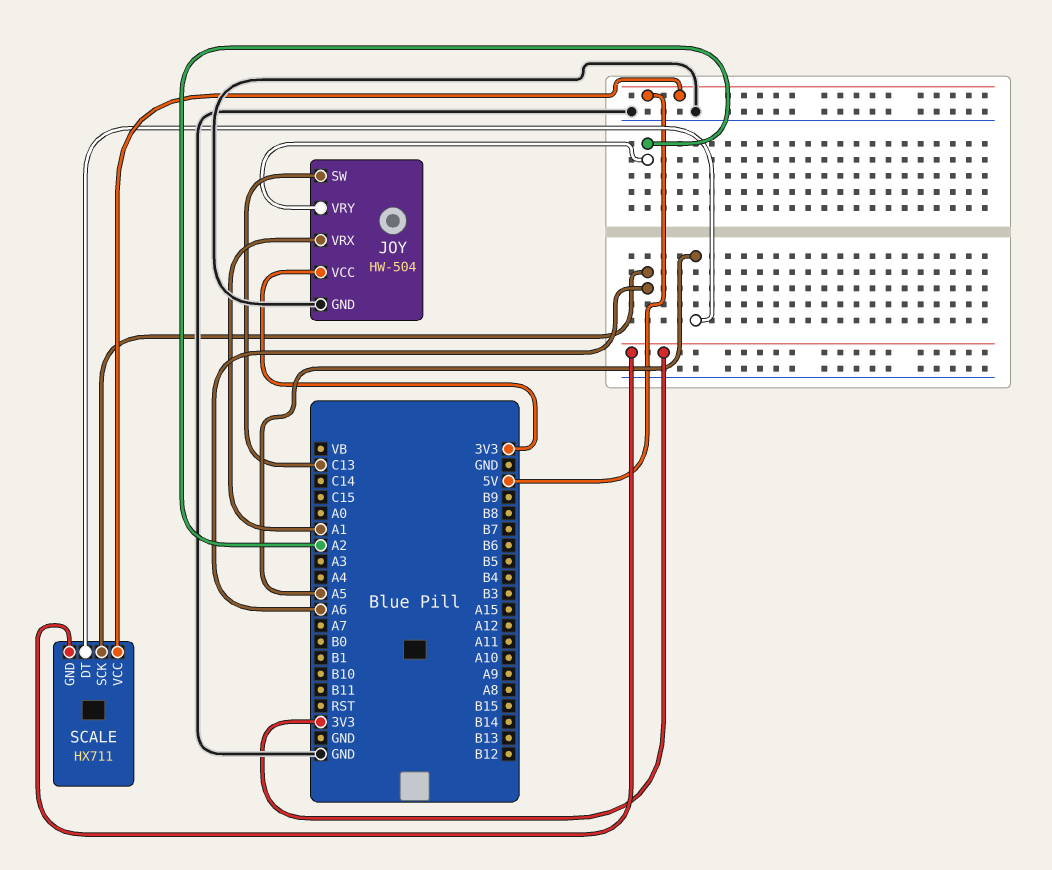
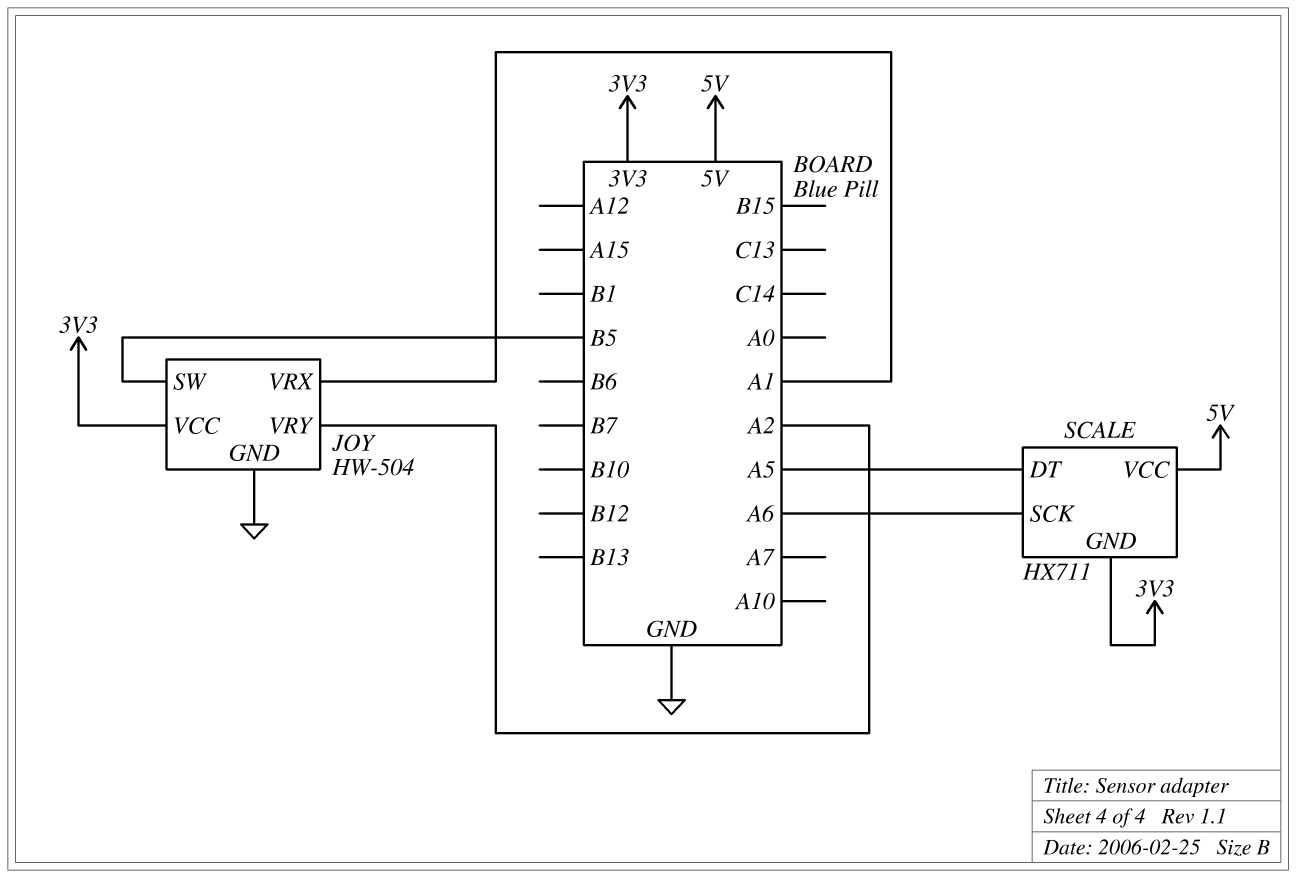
JOY pin SW: C13 -> B5

